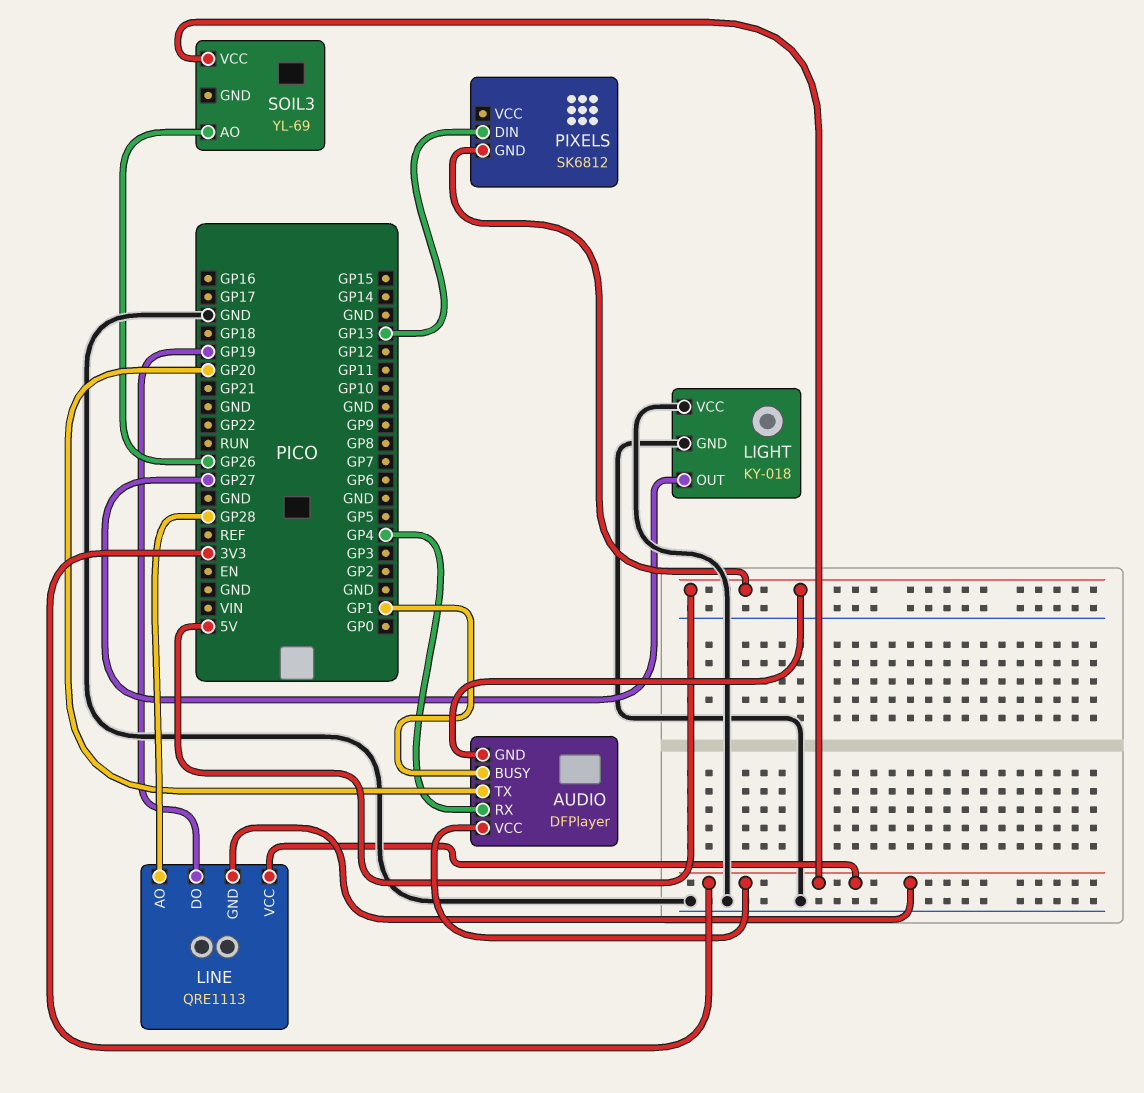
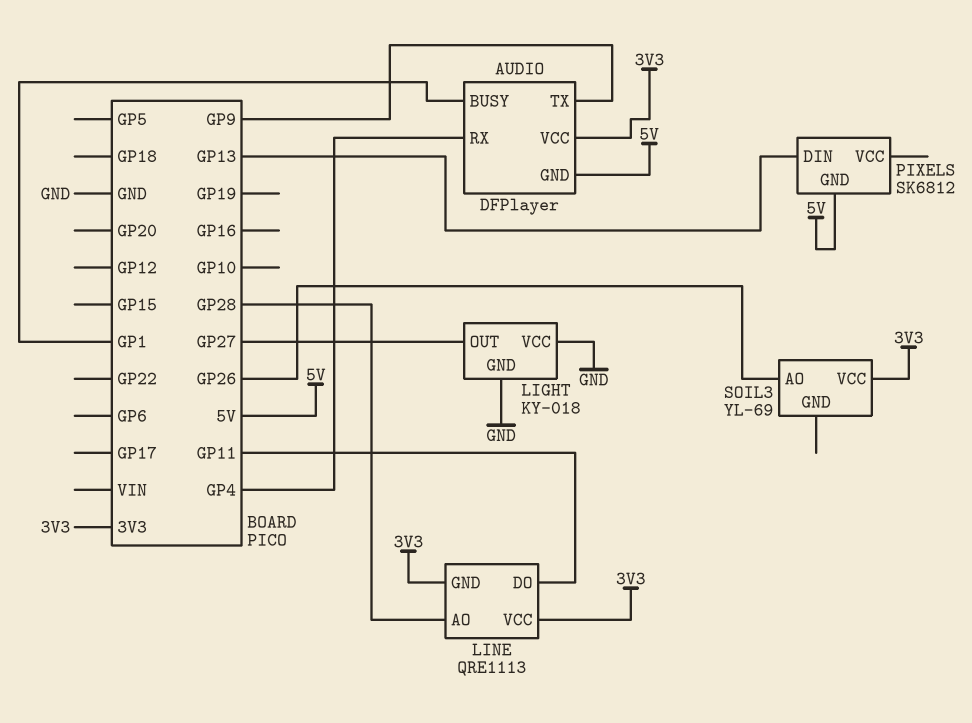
AUDIO pin TX: GP20 -> GP9
LINE pin DO: GP19 -> GP11

